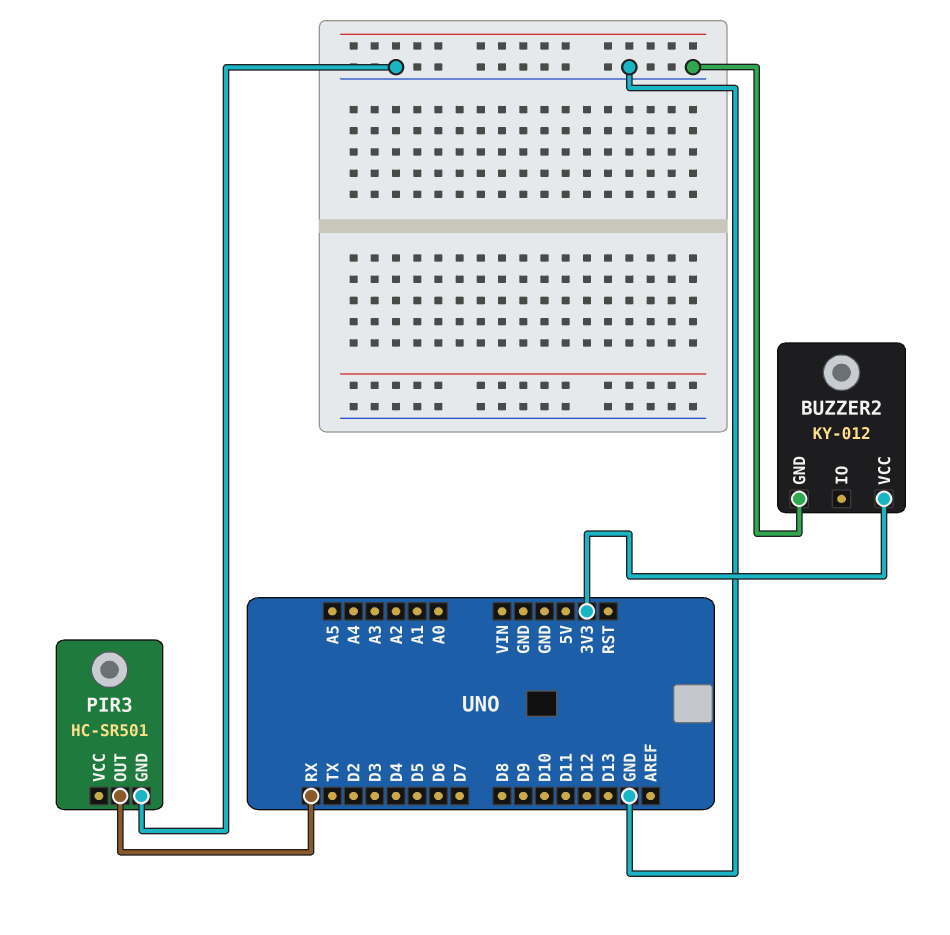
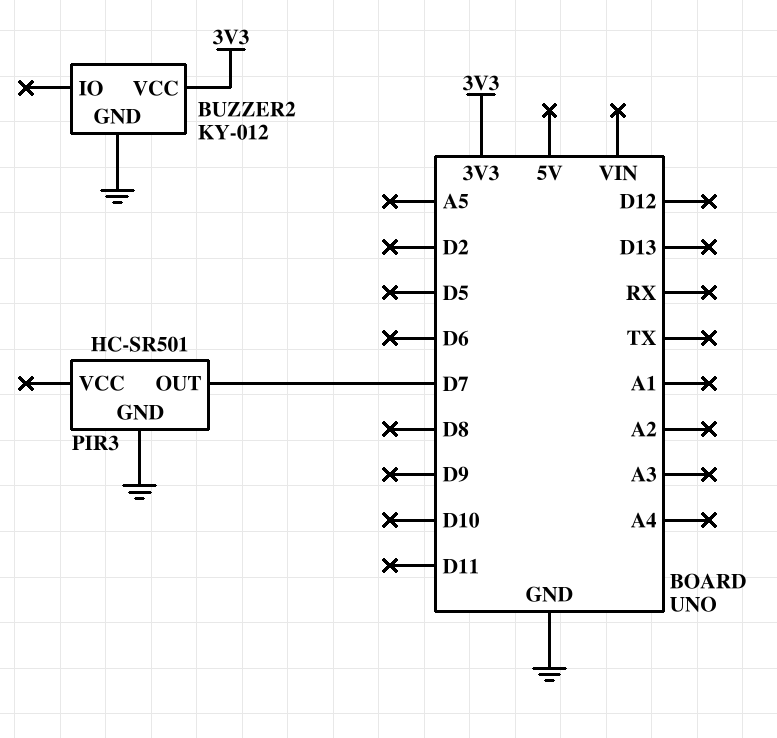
PIR3 pin OUT: RX -> D7

